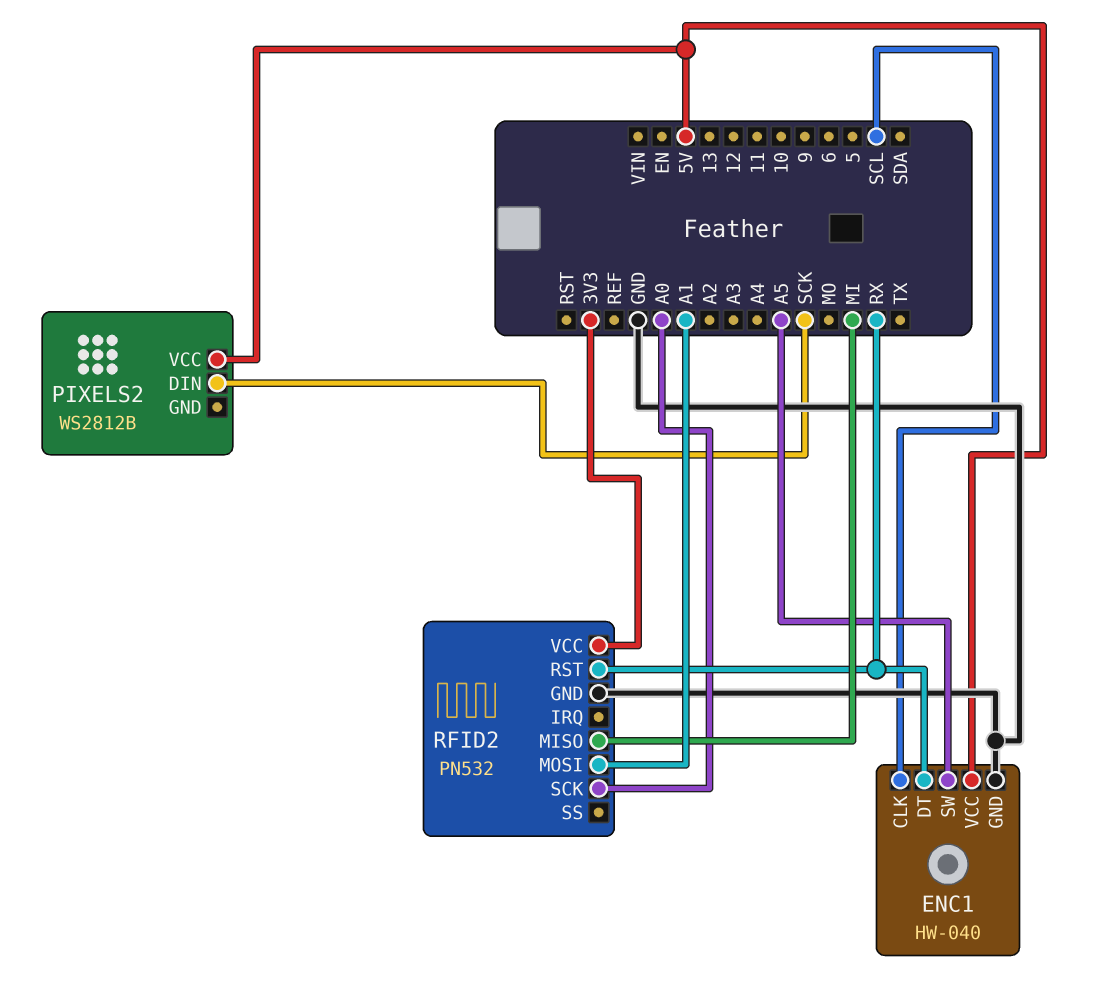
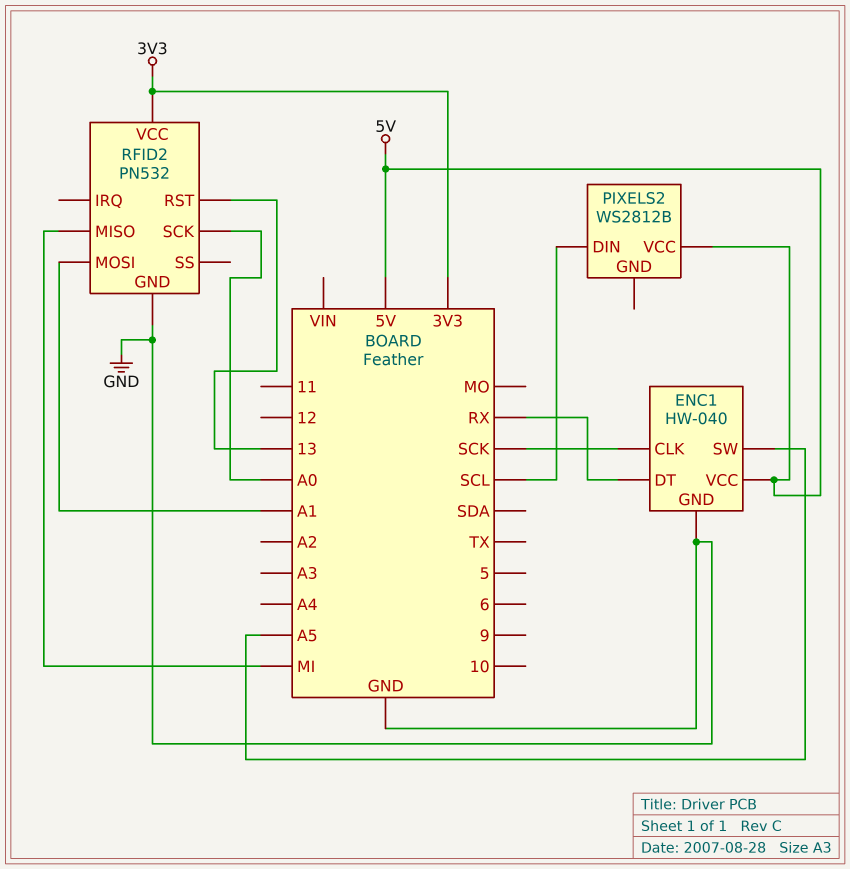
ENC1 pin CLK: SCL -> SCK
PIXELS2 pin DIN: SCK -> SCL
RFID2 pin RST: RX -> 13

